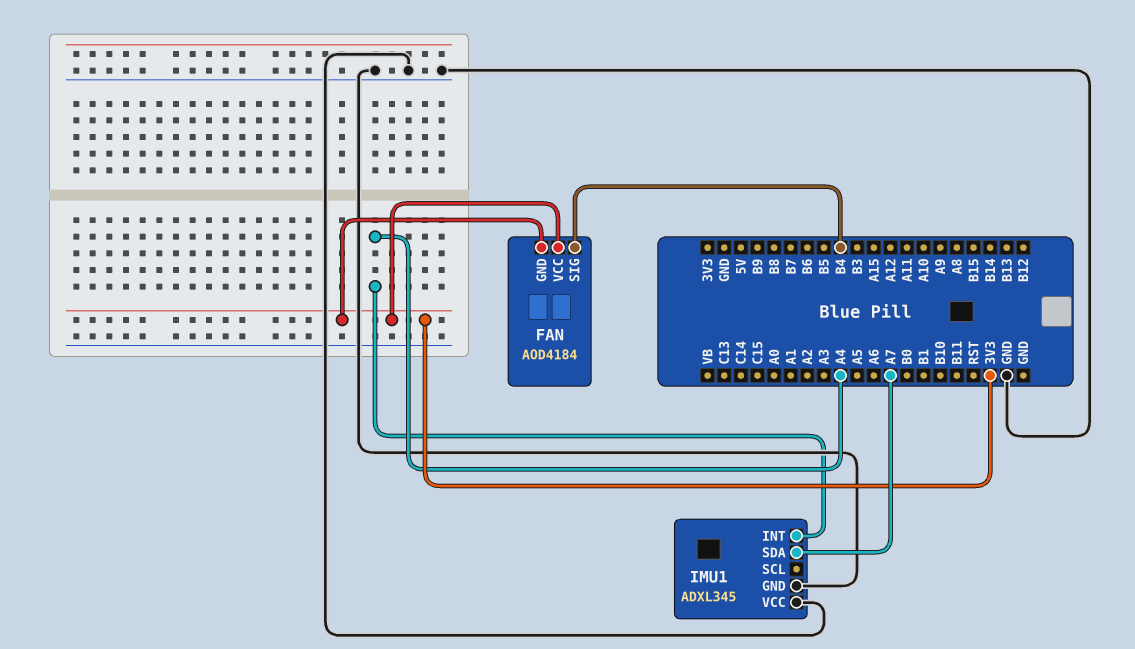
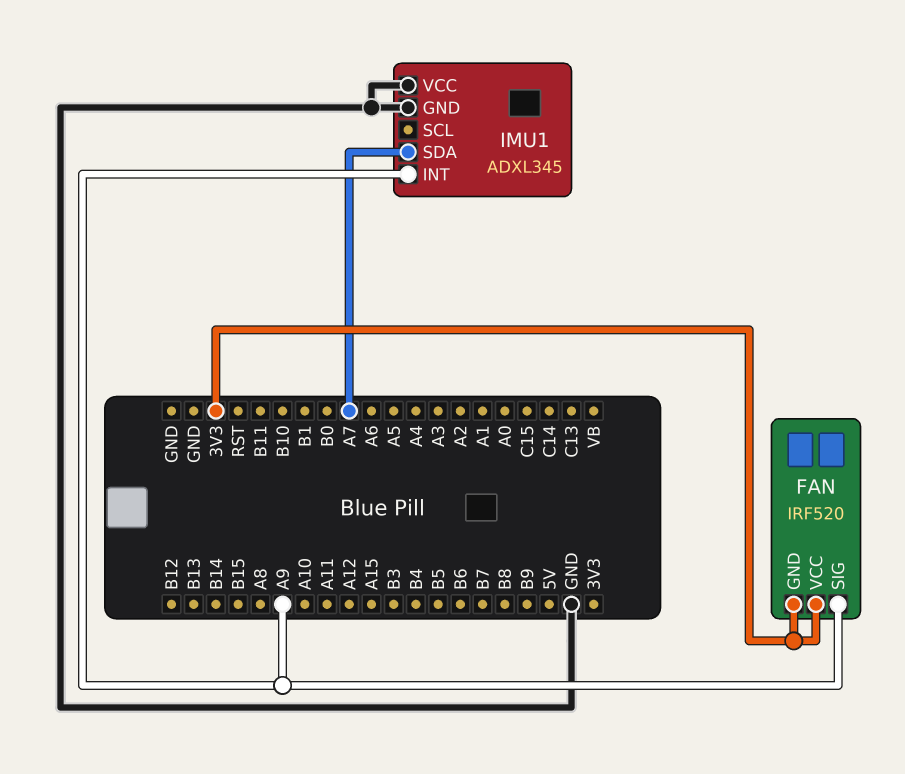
FAN: AOD4184 -> IRF520
FAN pin SIG: B4 -> A9
IMU1 pin INT: A4 -> A9

